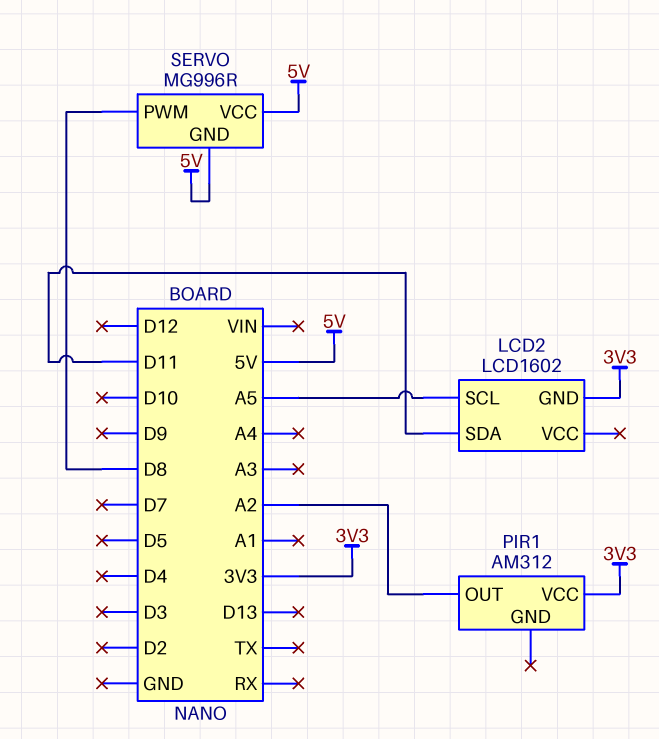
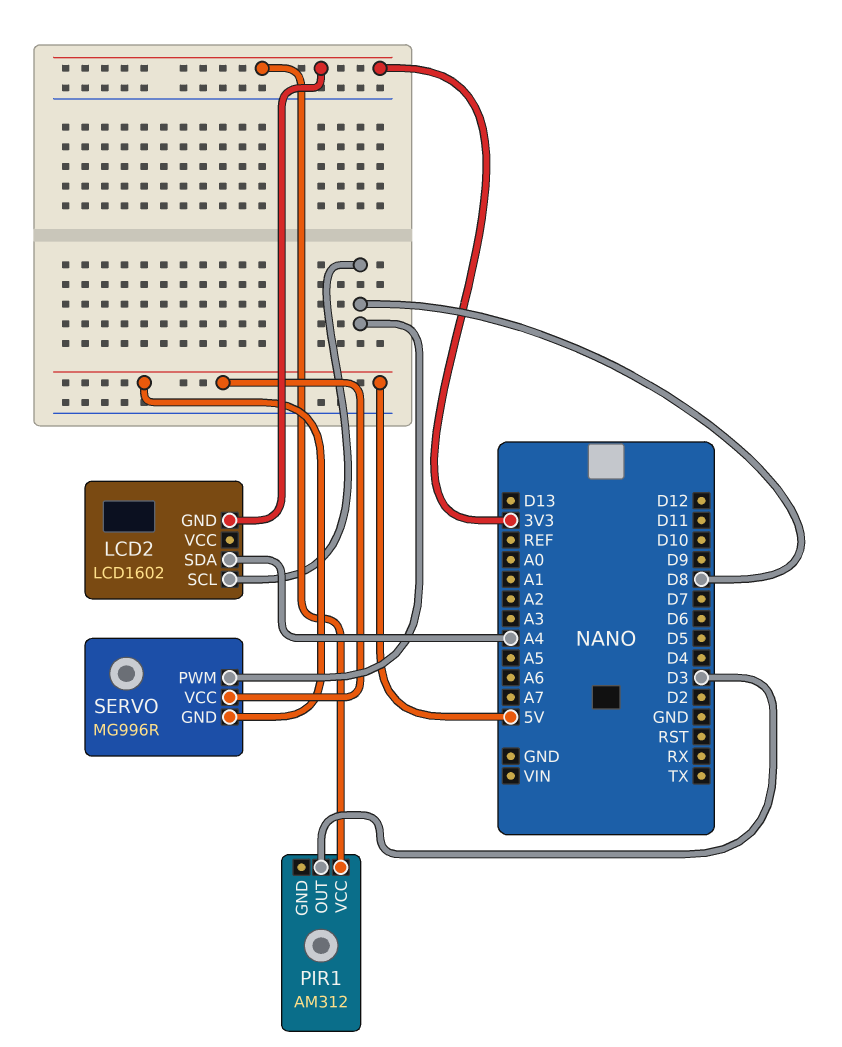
LCD2 pin SCL: A5 -> D8
LCD2 pin SDA: D11 -> A4
PIR1 pin OUT: A2 -> D3

